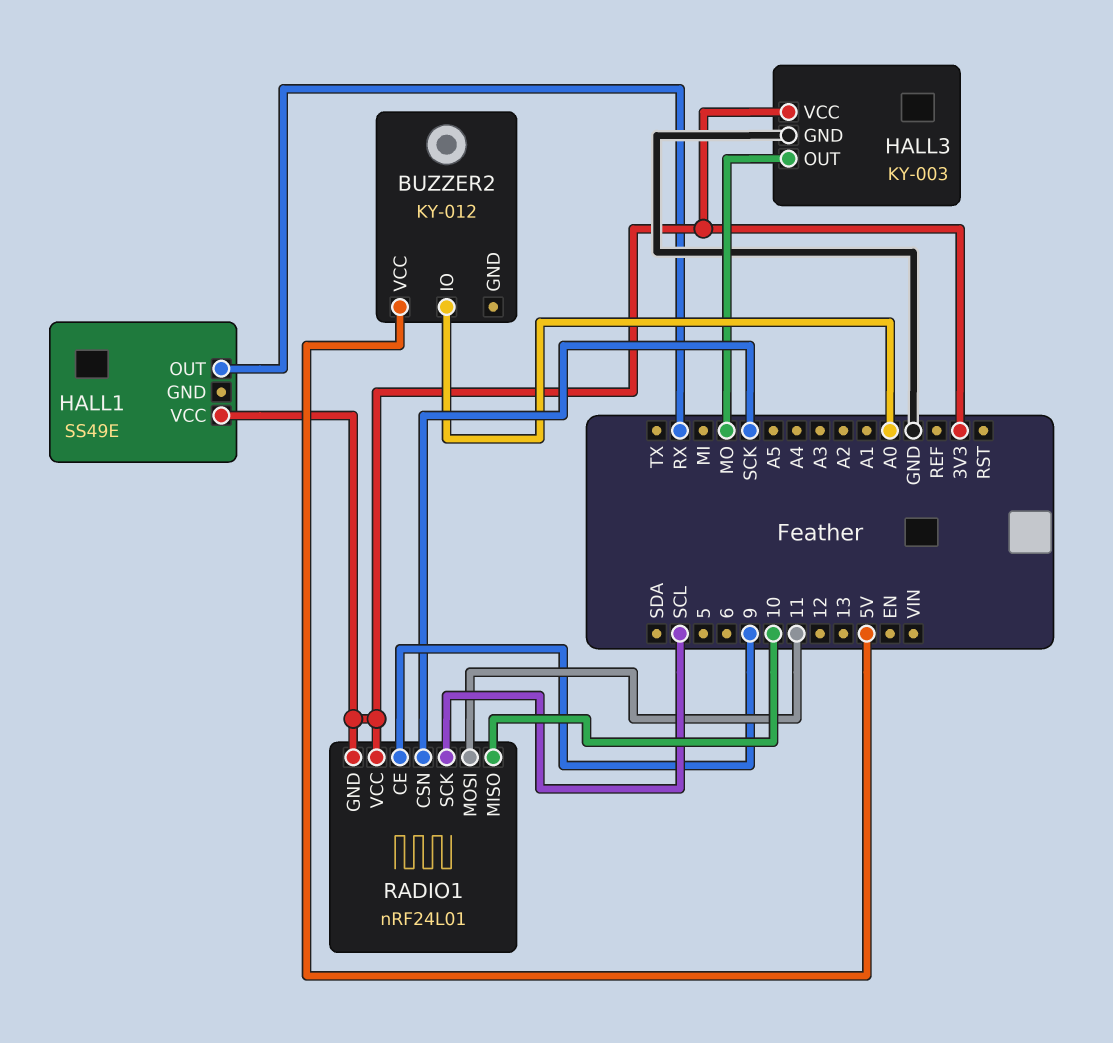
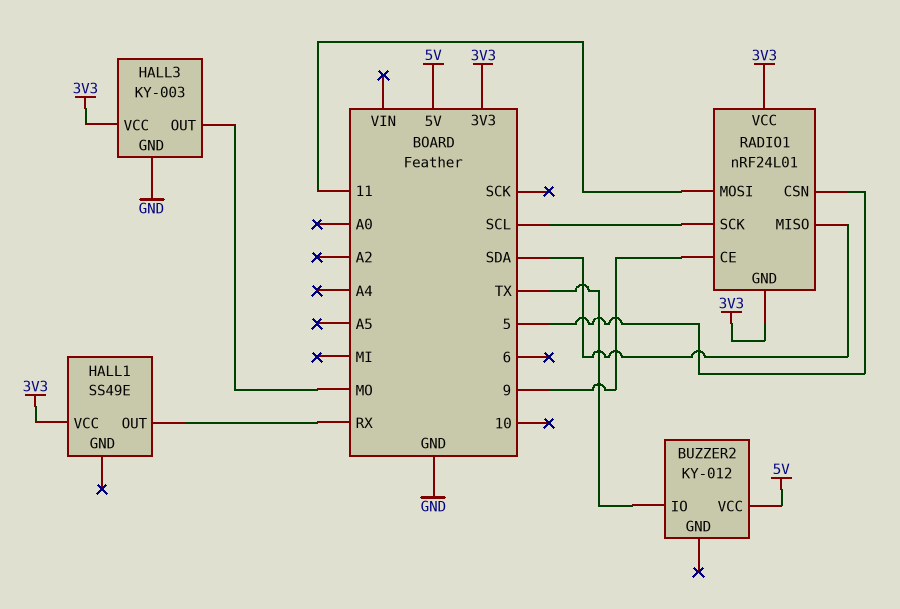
BUZZER2 pin IO: A0 -> TX
RADIO1 pin CSN: SCK -> 5
RADIO1 pin MISO: 10 -> SDA

